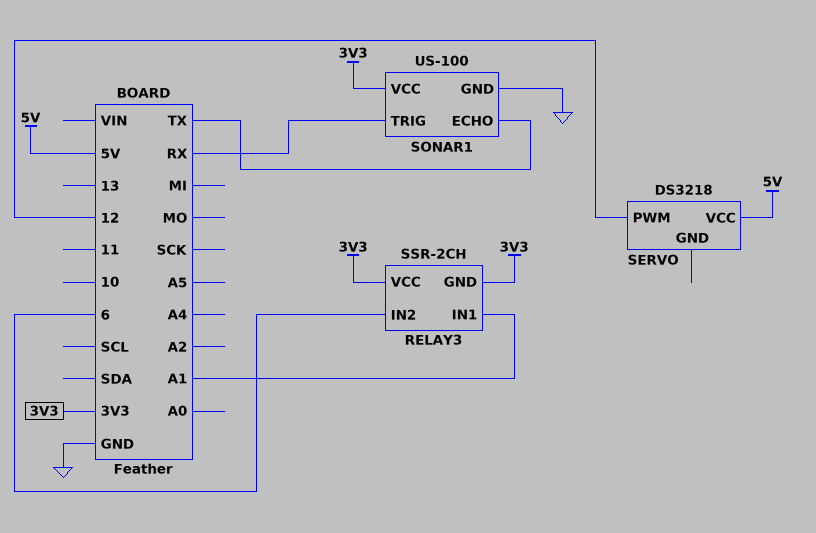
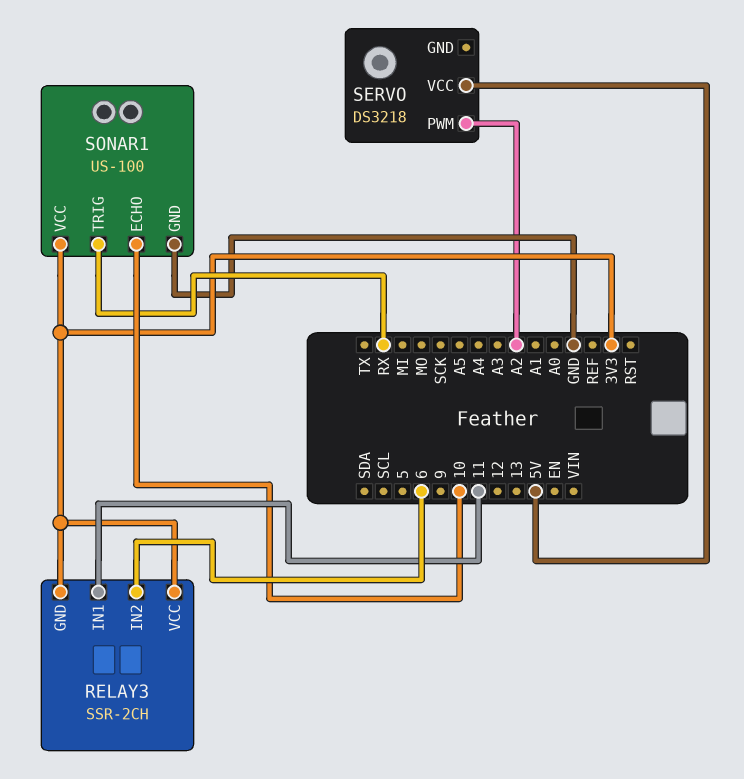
RELAY3 pin IN1: A1 -> 11
SERVO pin PWM: 12 -> A2
SONAR1 pin ECHO: TX -> 10

